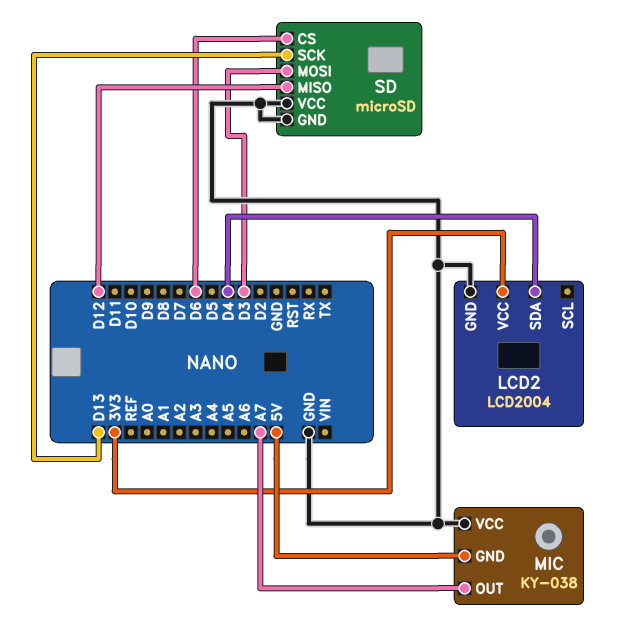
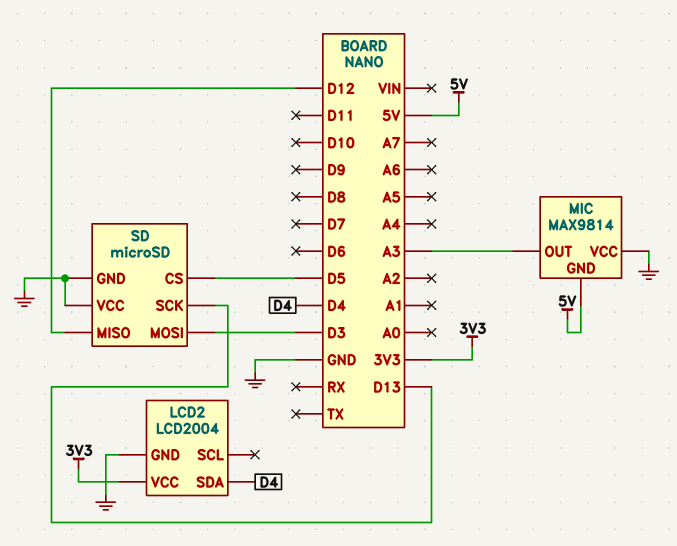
MIC: KY-038 -> MAX9814
MIC pin OUT: A7 -> A3
SD pin CS: D6 -> D5

